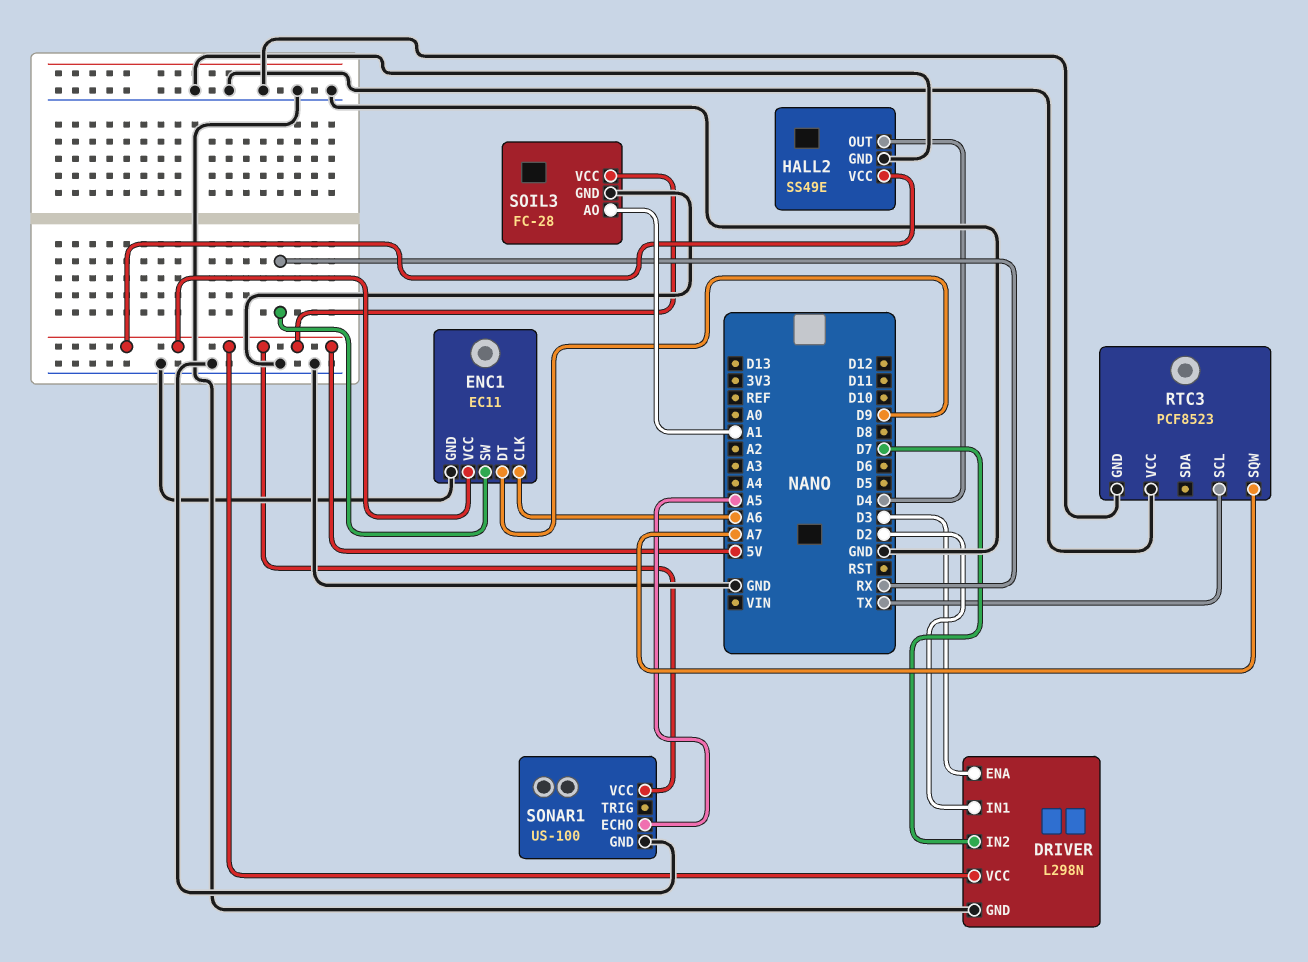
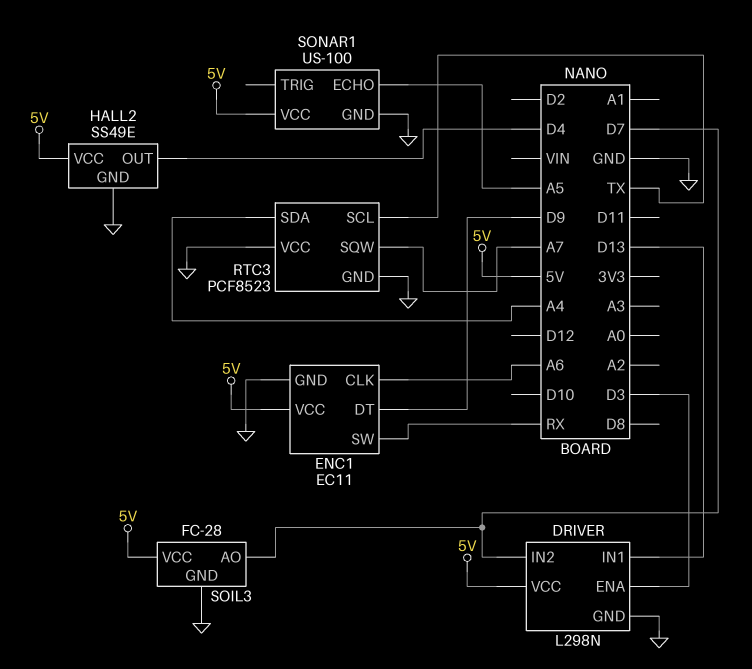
DRIVER pin IN1: D2 -> D13
RTC3 pin SDA: none -> A4
SOIL3 pin AO: A1 -> D7

